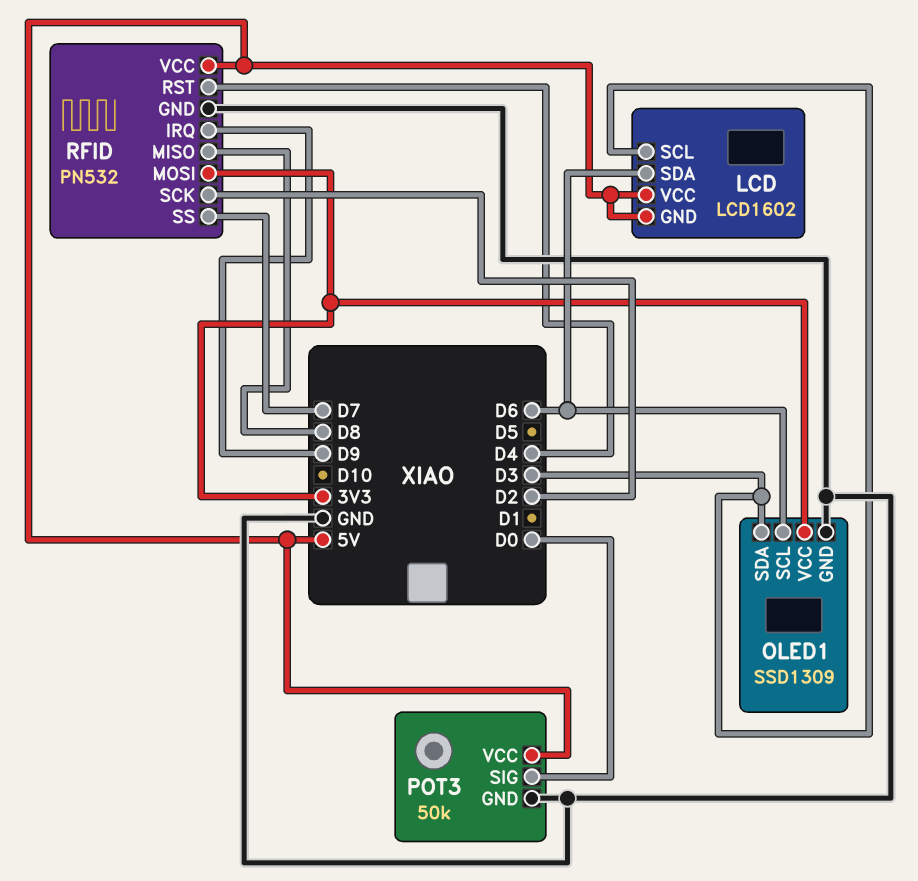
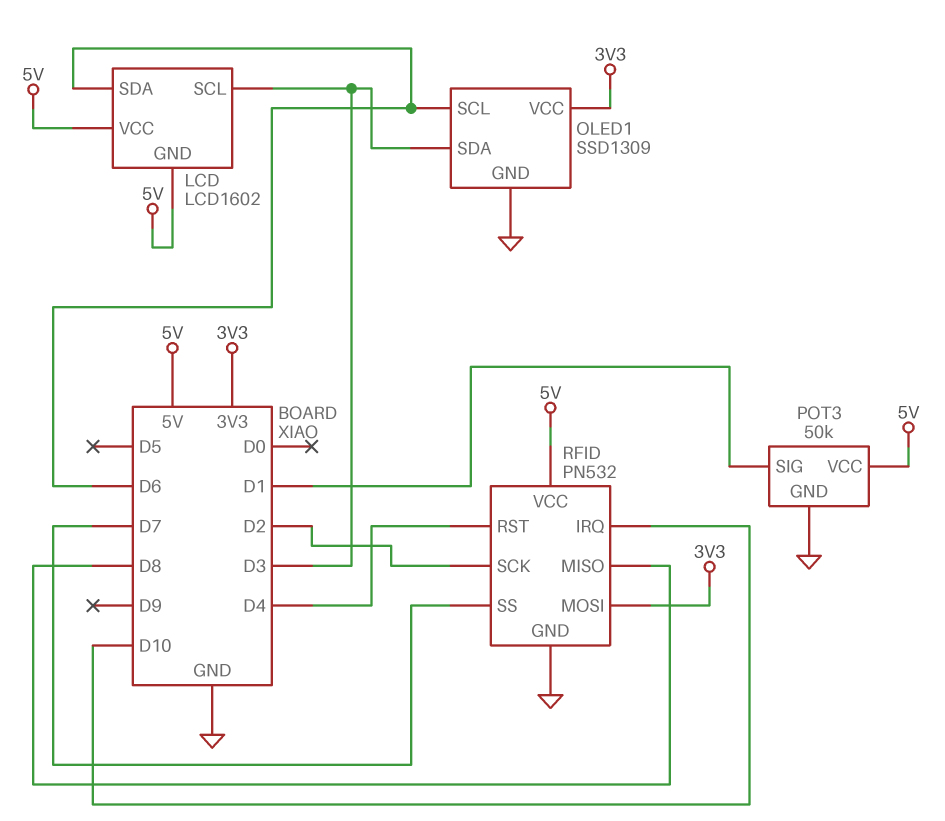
POT3 pin SIG: D0 -> D1
RFID pin IRQ: D9 -> D10

